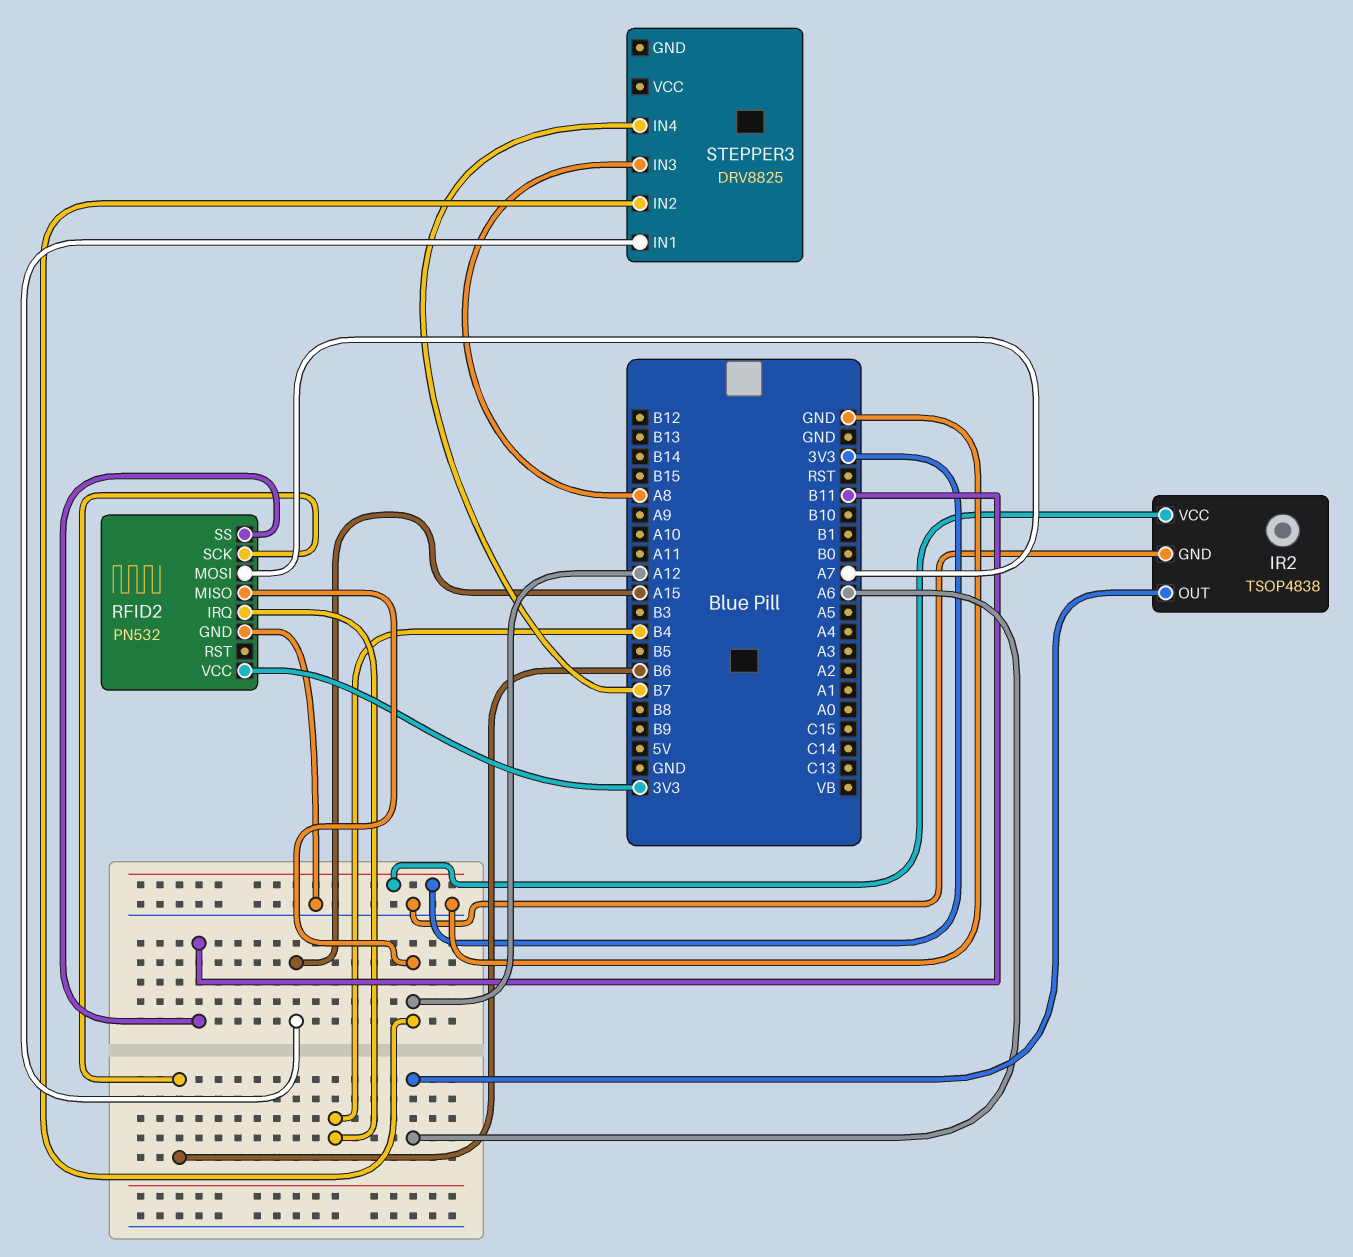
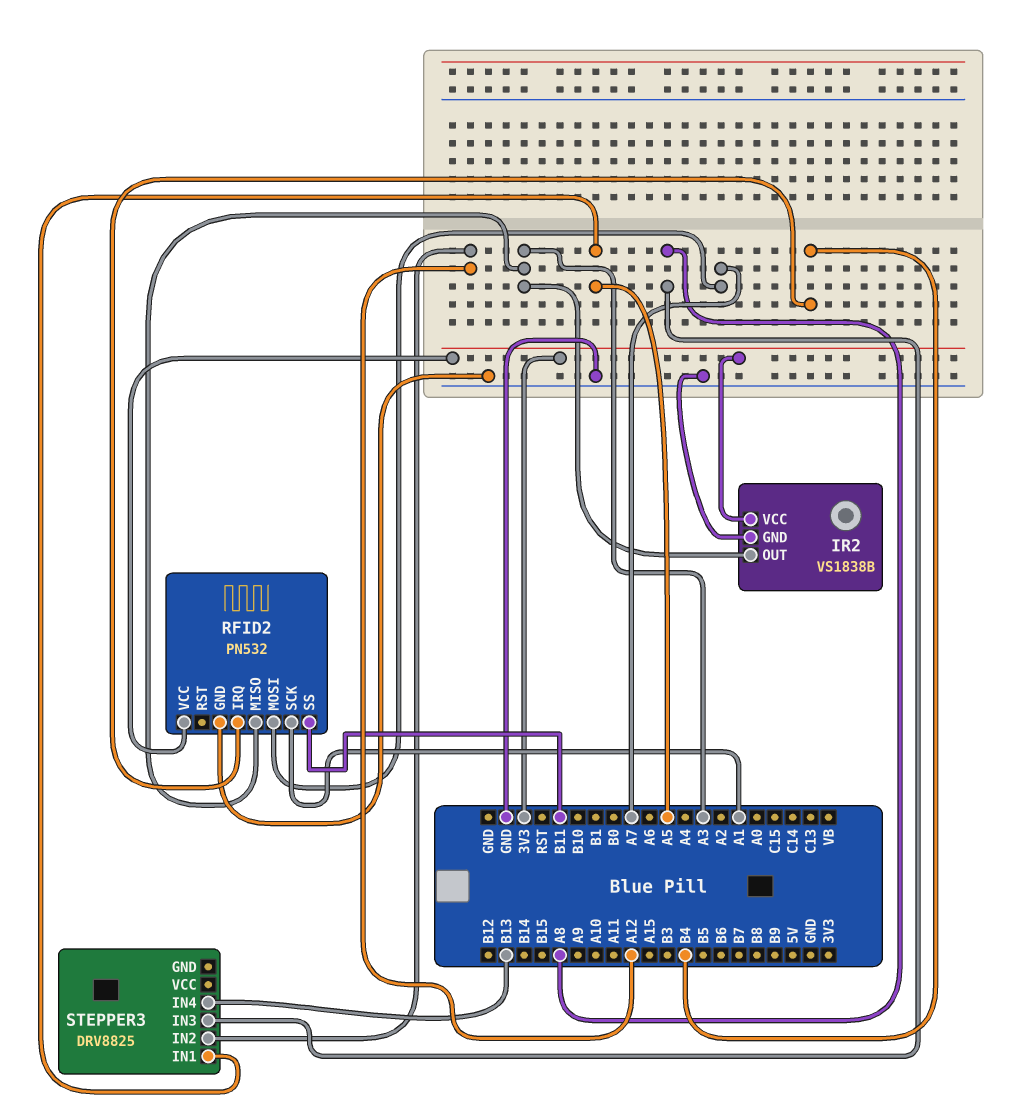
IR2: TSOP4838 -> VS1838B
IR2 pin OUT: A6 -> A3
RFID2 pin MISO: A12 -> A3
RFID2 pin SCK: B6 -> A1
STEPPER3 pin IN1: A15 -> A5
STEPPER3 pin IN4: B7 -> B13

